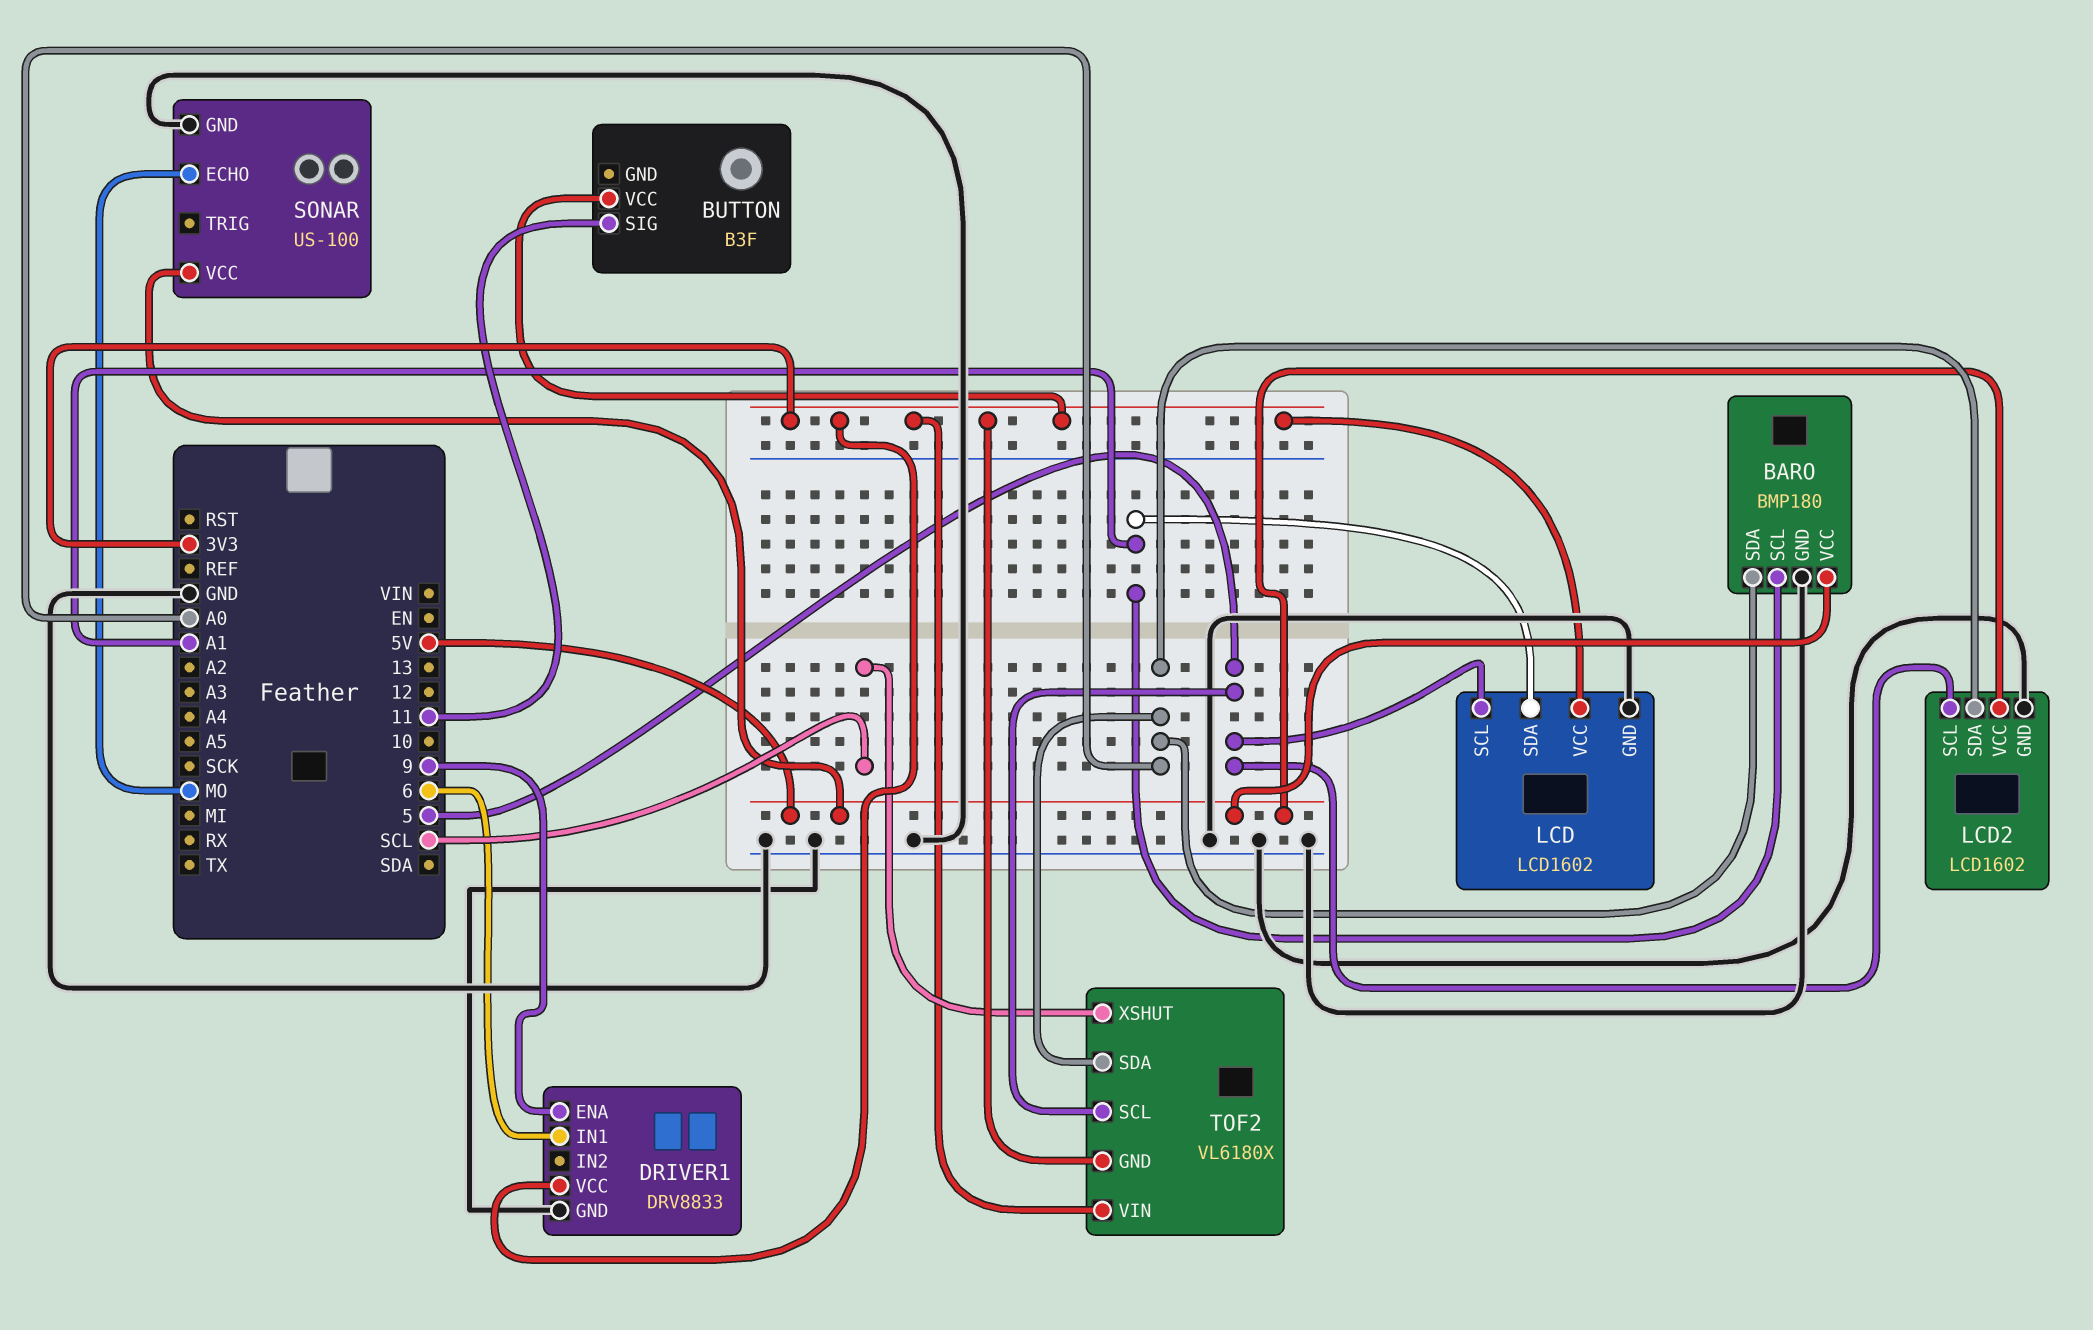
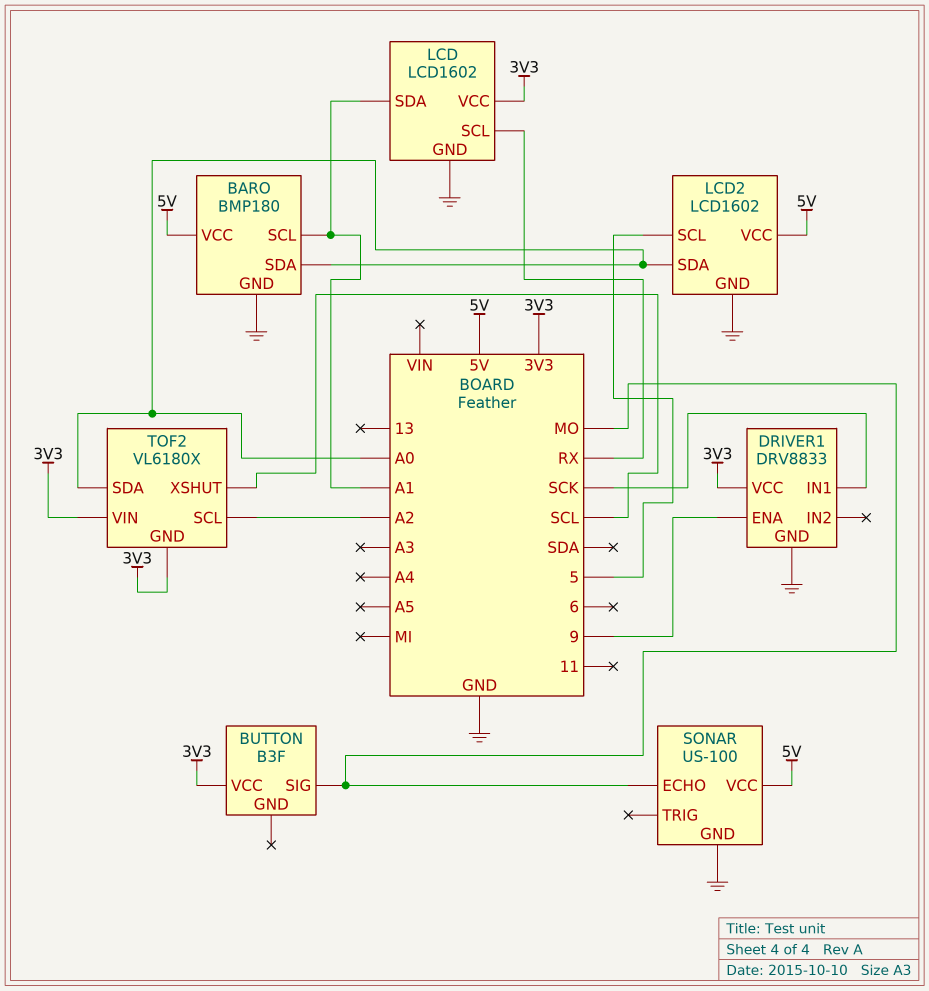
BUTTON pin SIG: 11 -> MO
DRIVER1 pin IN1: 6 -> SCK
LCD pin SCL: 5 -> RX
TOF2 pin SCL: 5 -> A2

